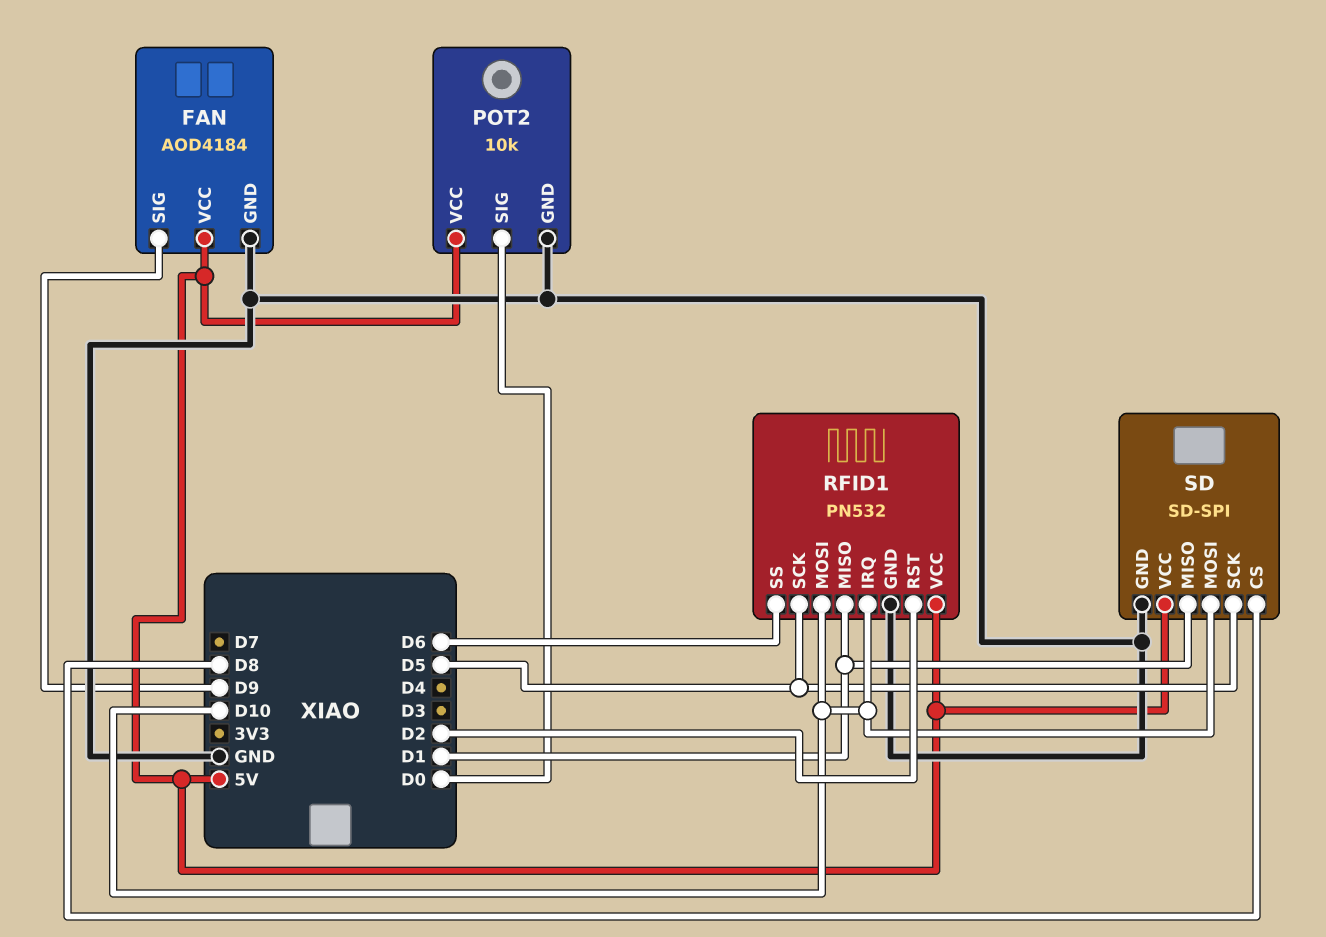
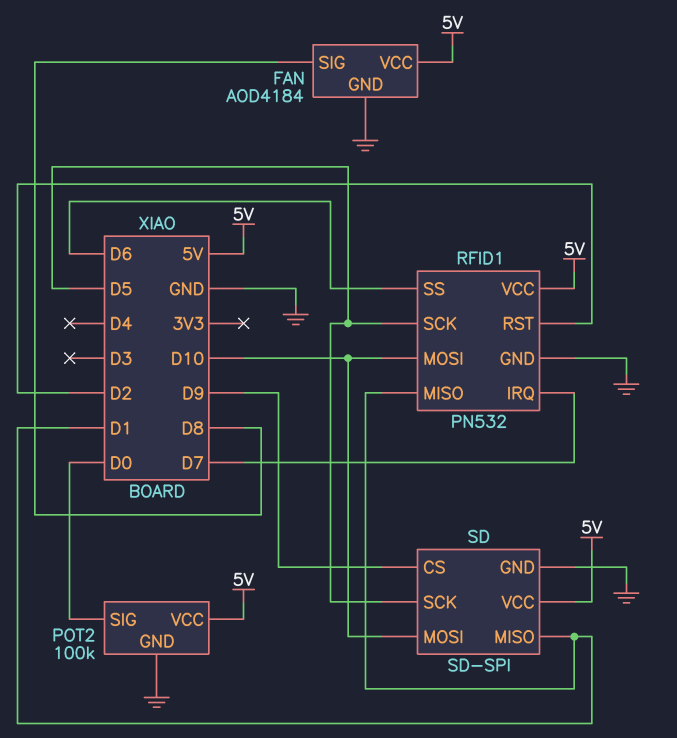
FAN pin SIG: D9 -> D8
POT2: 10k -> 100k
RFID1 pin IRQ: D10 -> D7
SD pin CS: D8 -> D9

